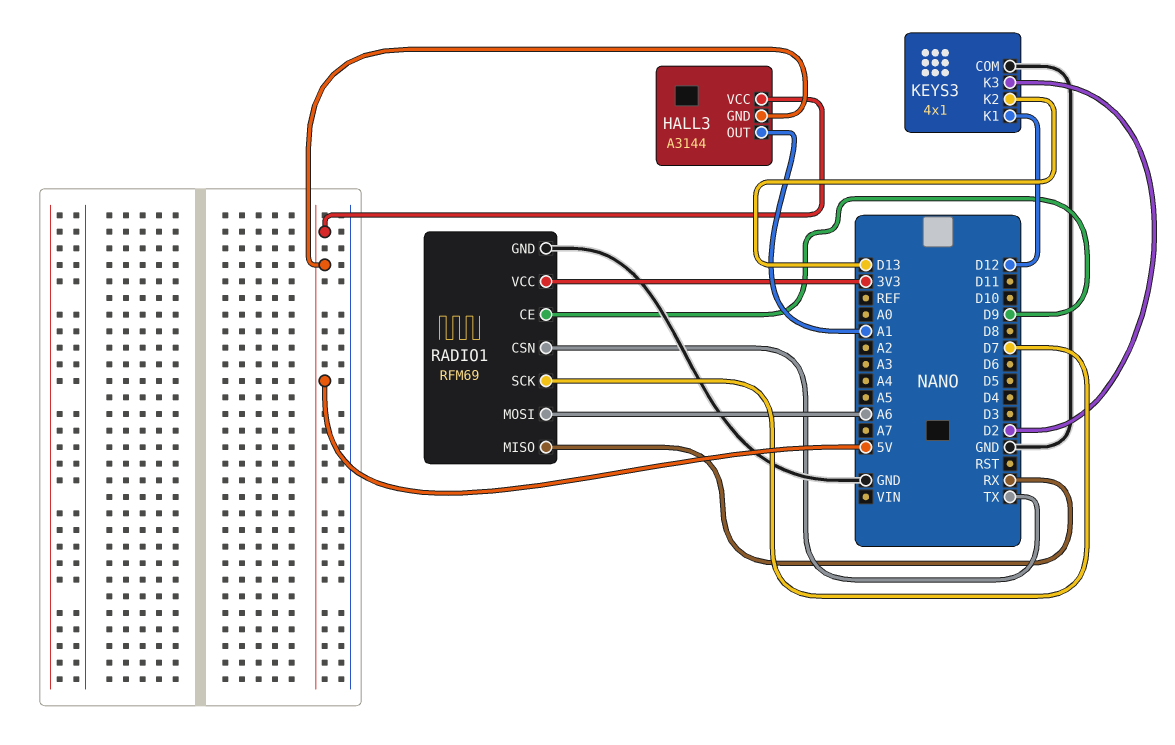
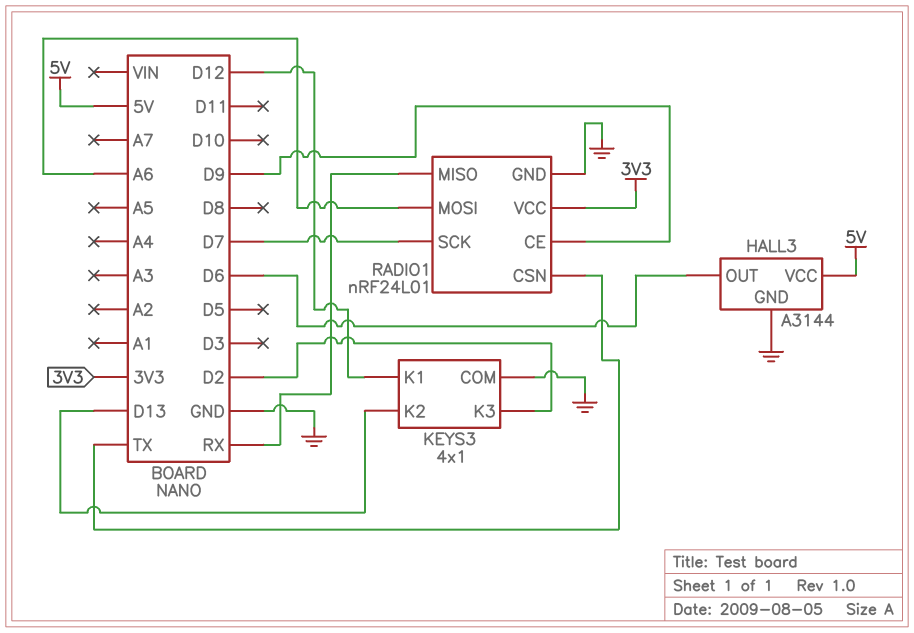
HALL3 pin GND: 5V -> GND
HALL3 pin OUT: A1 -> D6
RADIO1: RFM69 -> nRF24L01

